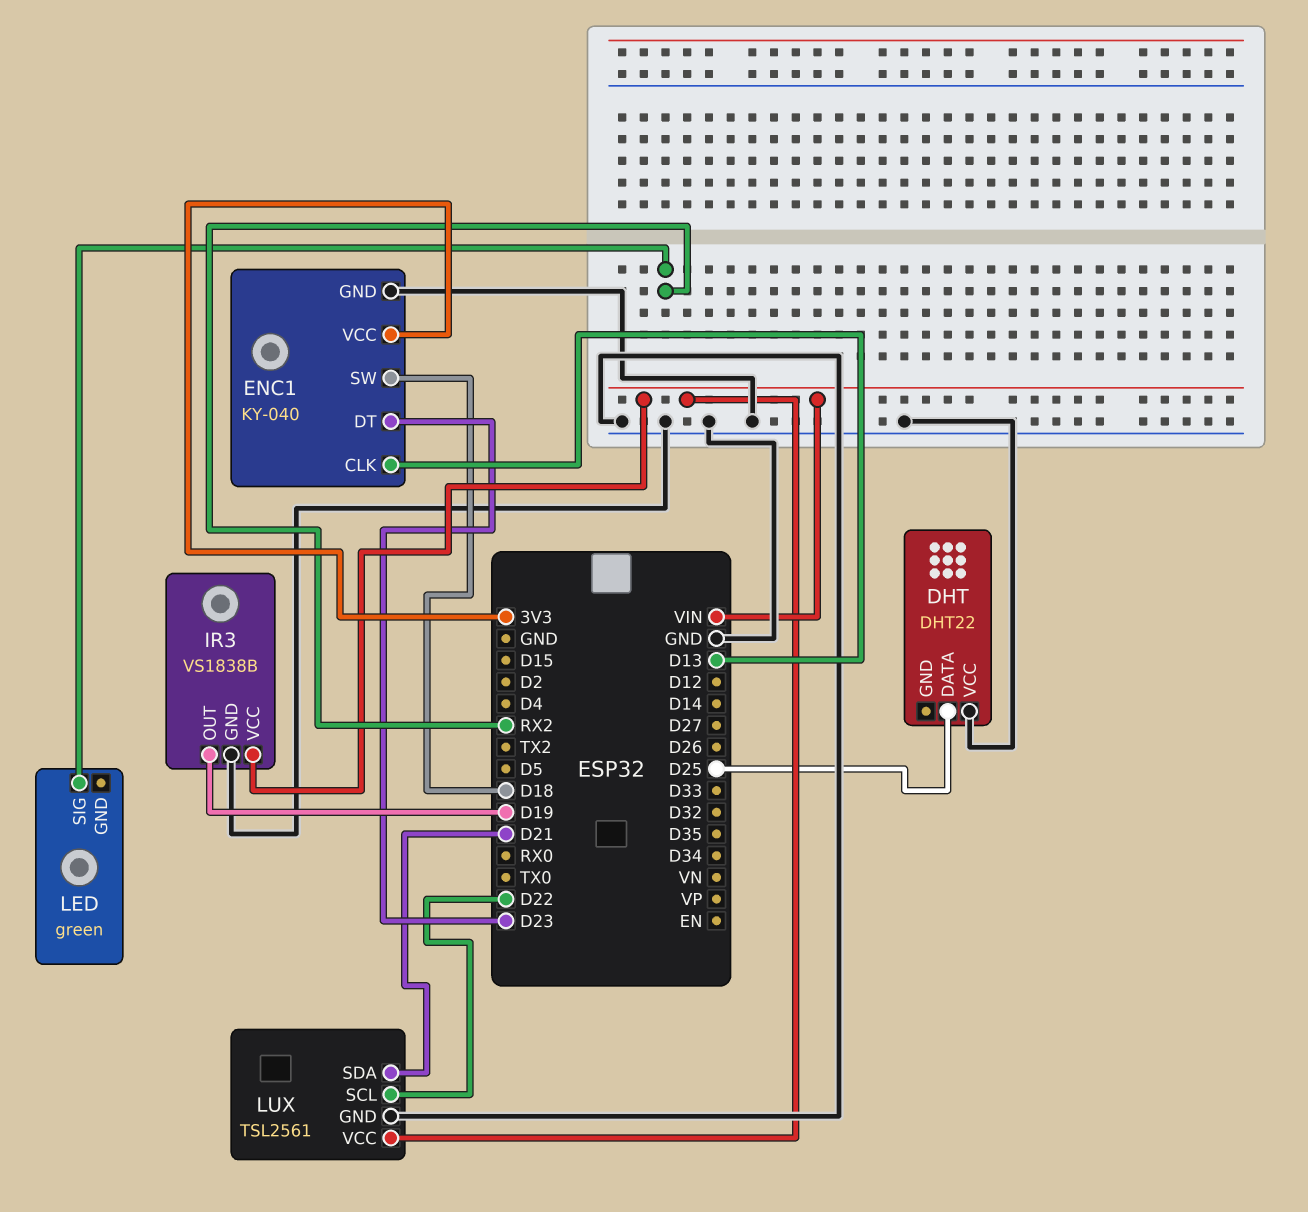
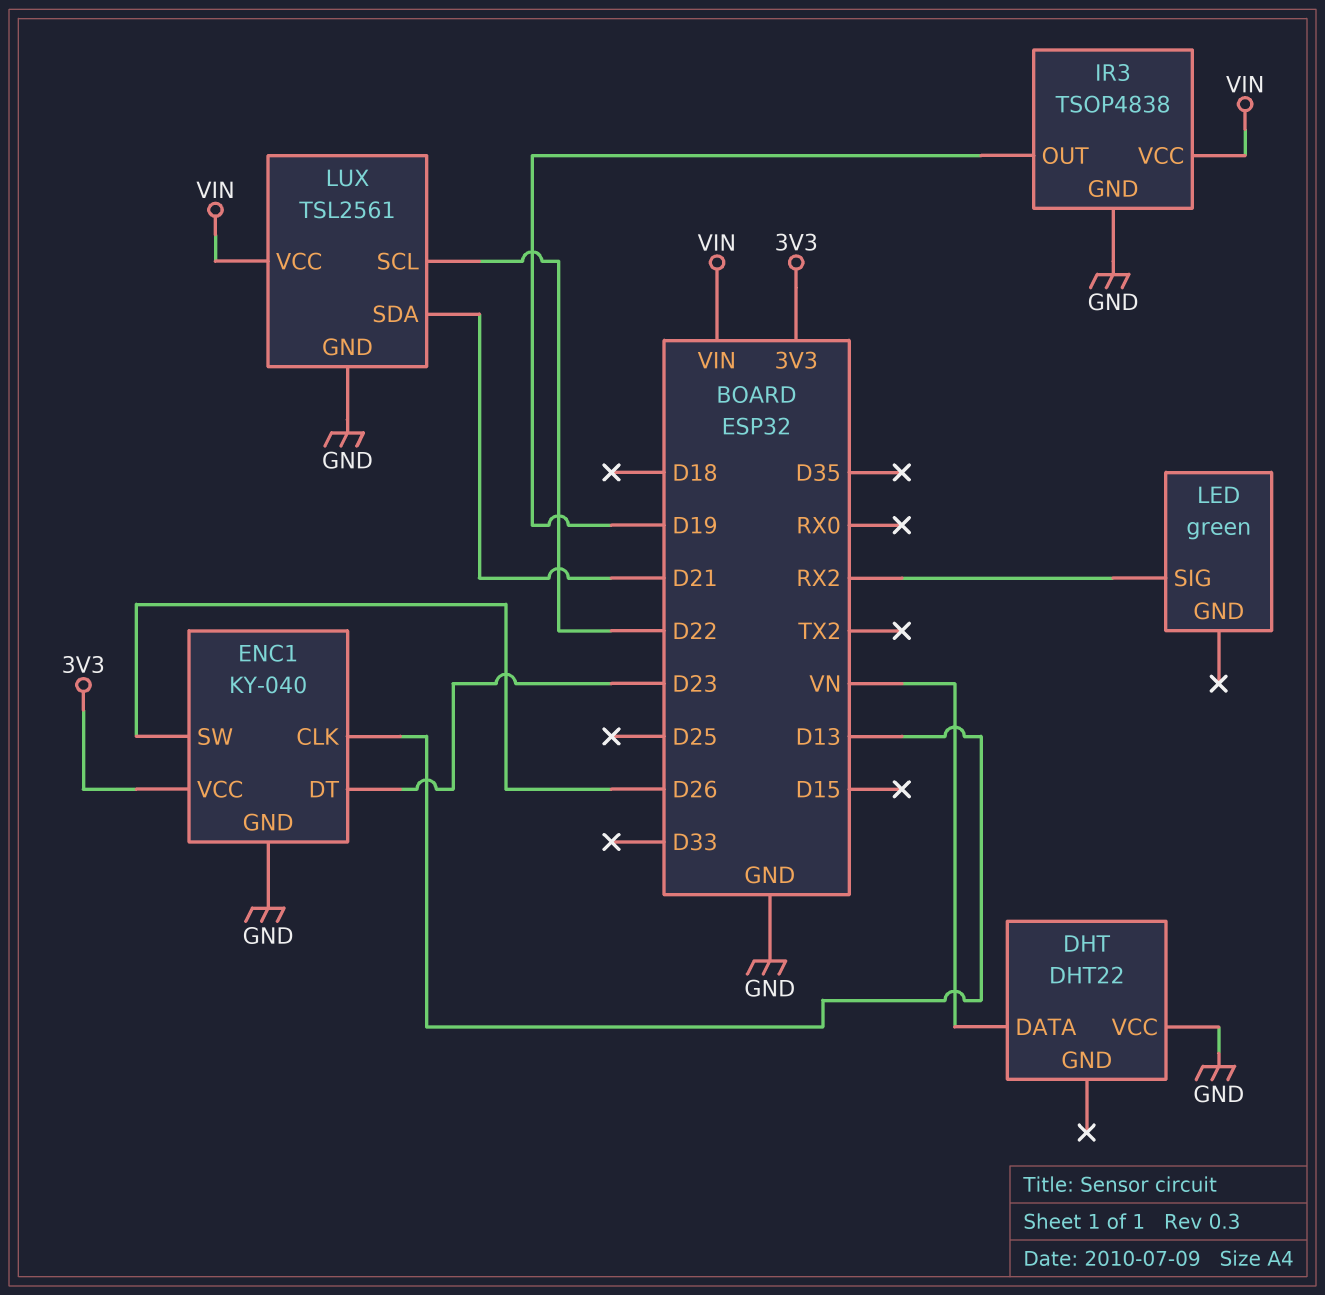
DHT pin DATA: D25 -> VN
ENC1 pin SW: D18 -> D26
IR3: VS1838B -> TSOP4838

